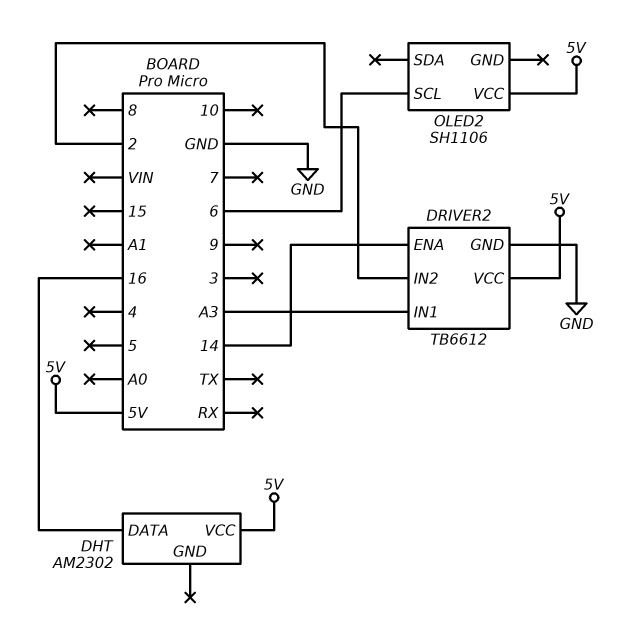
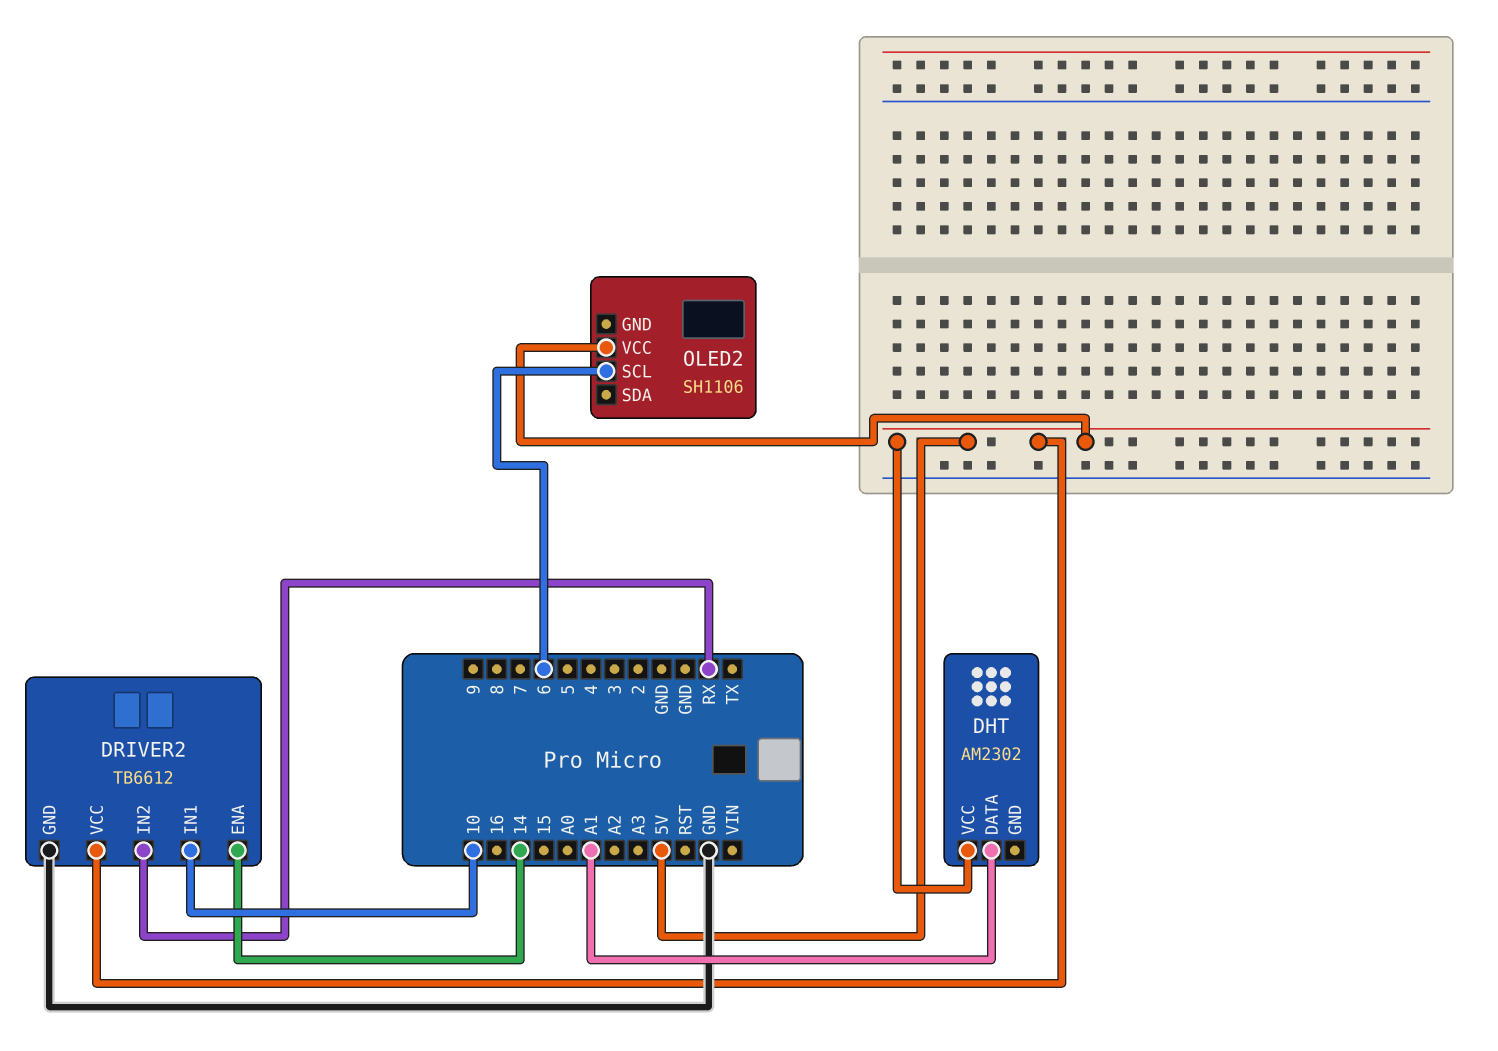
DHT pin DATA: 16 -> A1
DRIVER2 pin IN1: A3 -> 10
DRIVER2 pin IN2: 2 -> RX

